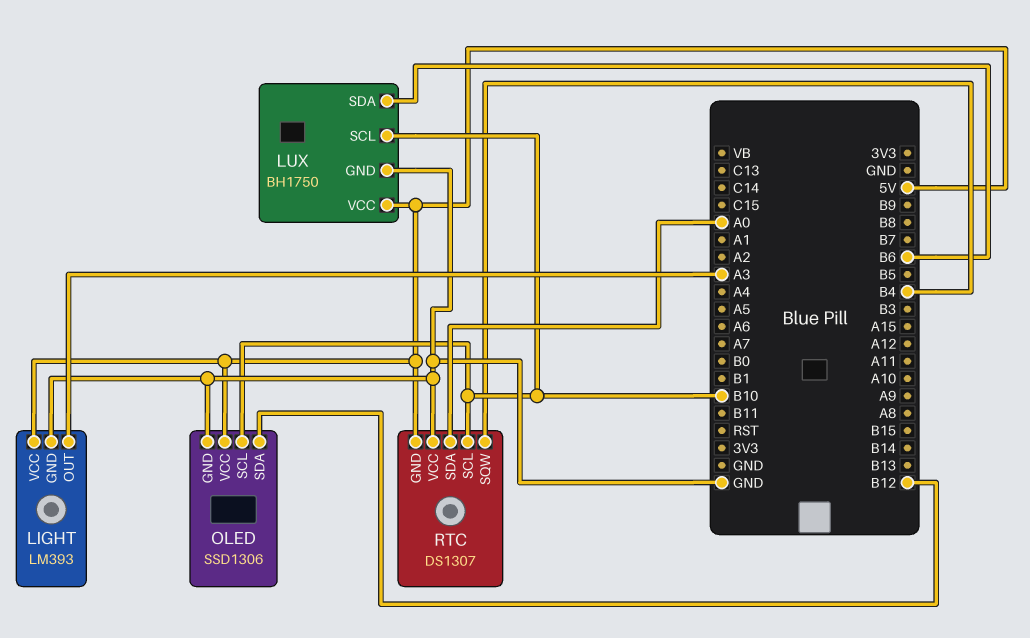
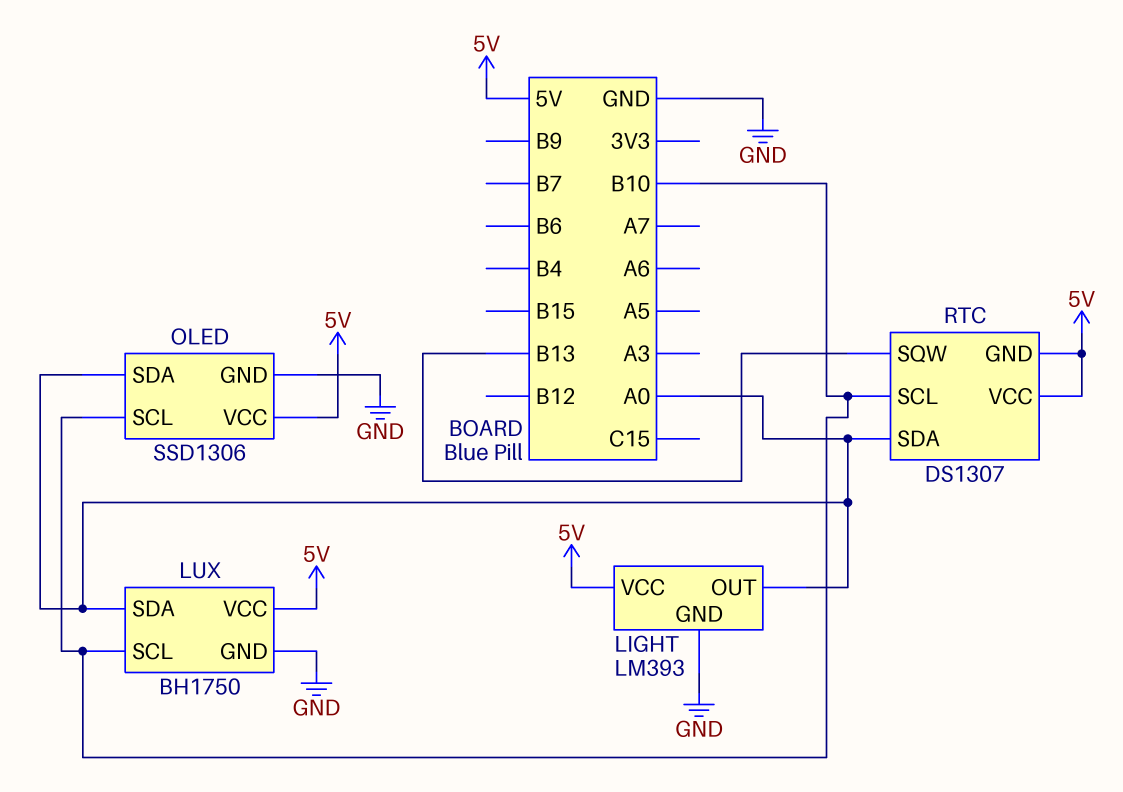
LIGHT pin OUT: A3 -> A0
LUX pin SDA: B6 -> A0
OLED pin SDA: B12 -> A0
RTC pin SQW: B4 -> B13
RTC pin VCC: GND -> 5V

